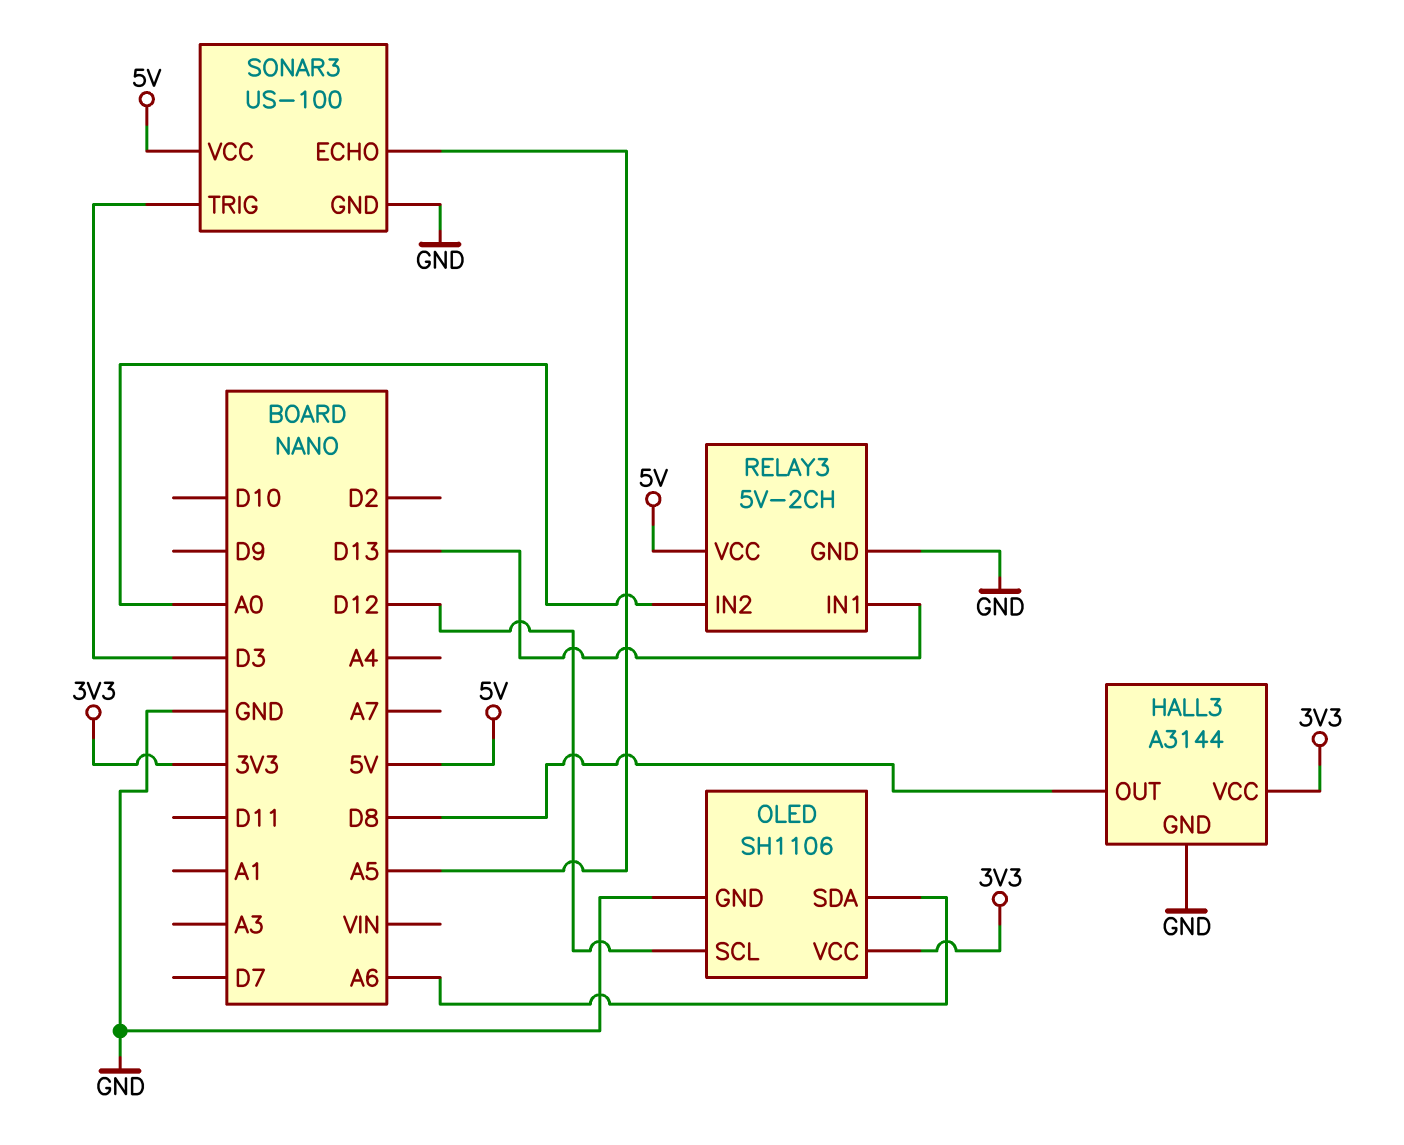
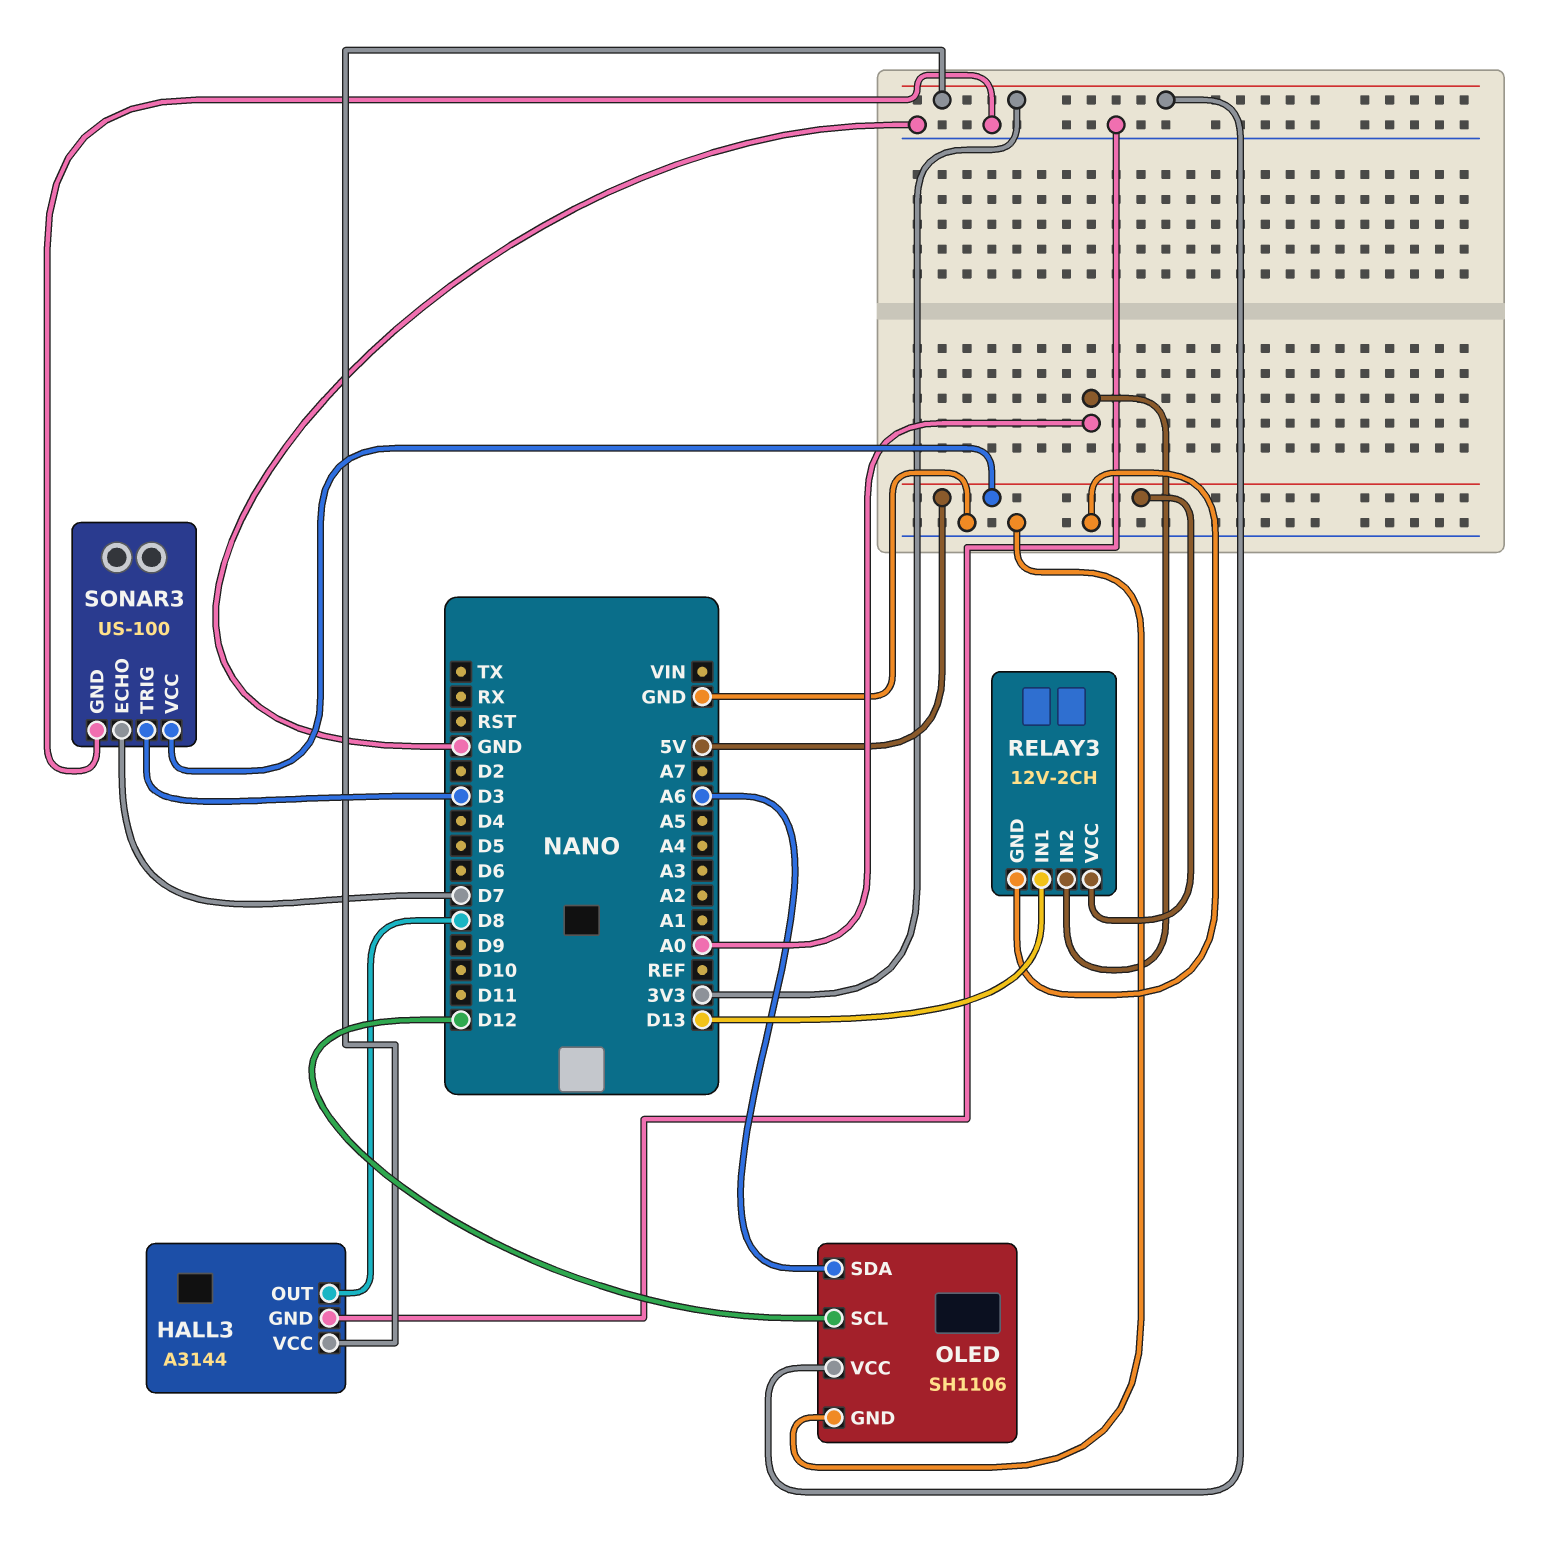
RELAY3: 5V-2CH -> 12V-2CH
SONAR3 pin ECHO: A5 -> D7

